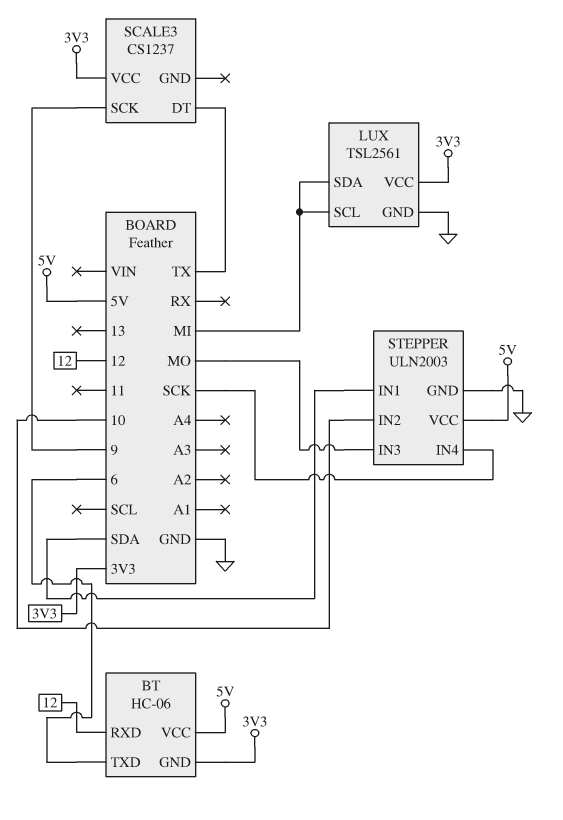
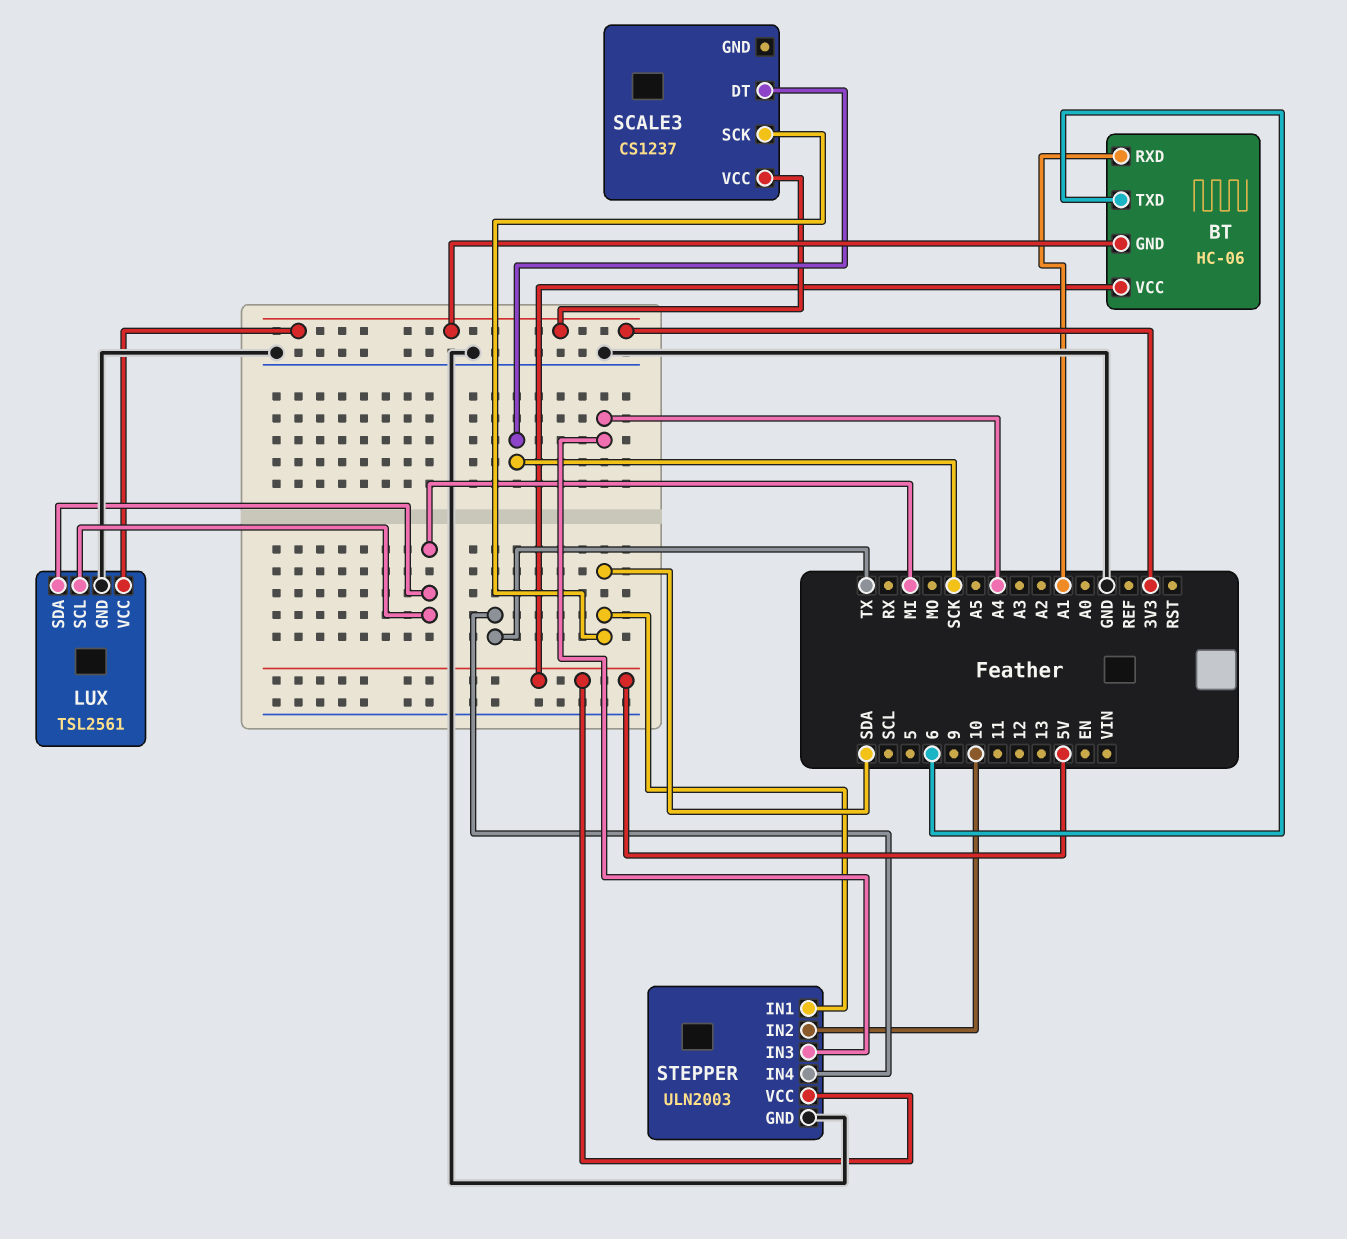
BT pin RXD: 12 -> A1
SCALE3 pin DT: TX -> SCK
SCALE3 pin SCK: 9 -> SDA
STEPPER pin IN3: MO -> A4
STEPPER pin IN4: SCK -> TX

